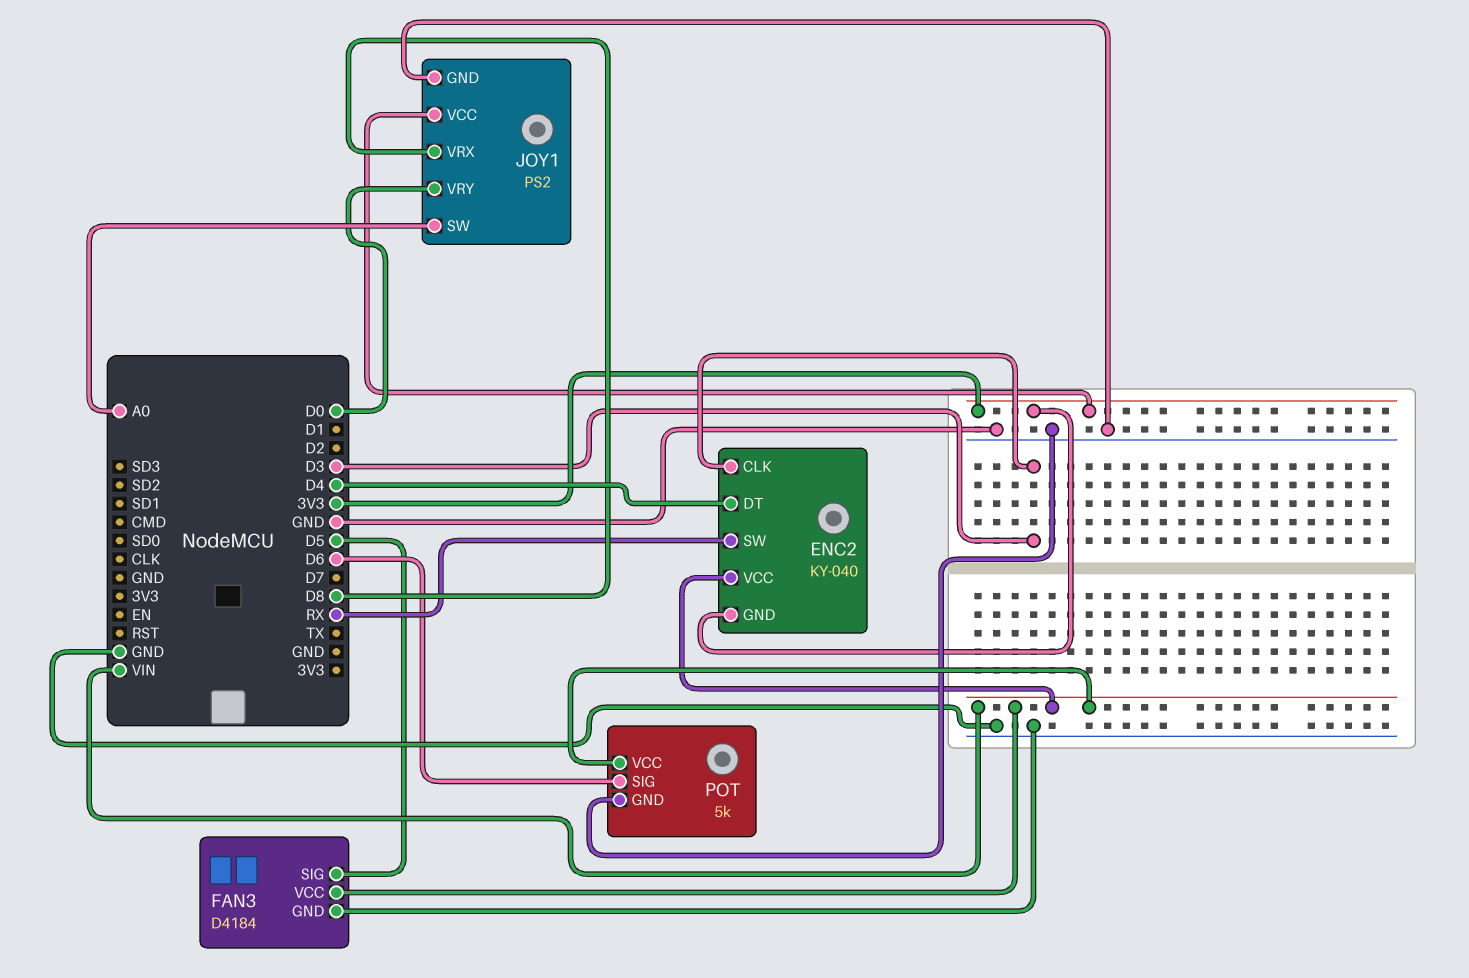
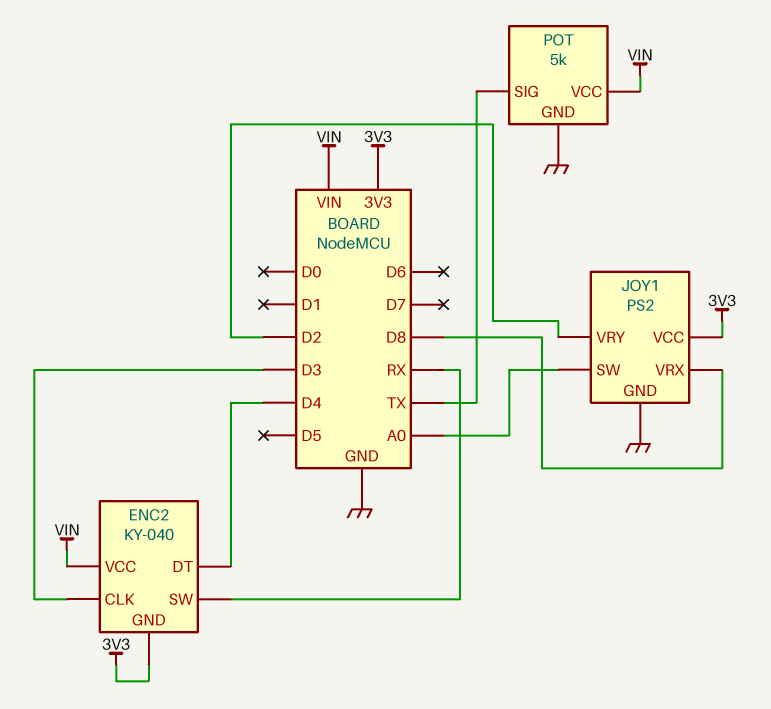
FAN3: D4184 -> none
FAN3 pin GND: GND -> none
FAN3 pin SIG: D5 -> none
FAN3 pin VCC: VIN -> none
JOY1 pin VRY: D0 -> D2
POT pin SIG: D6 -> TX

